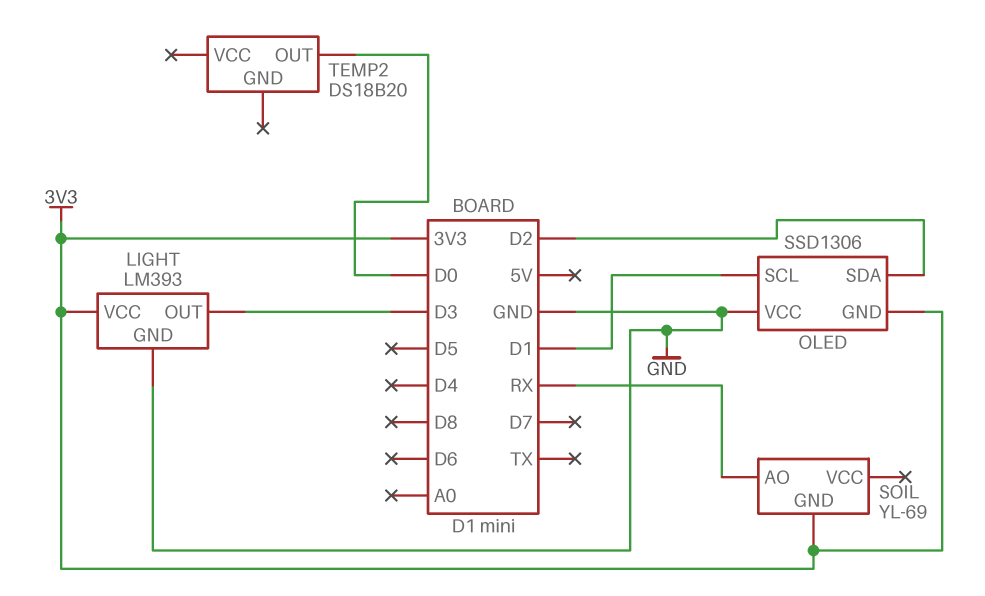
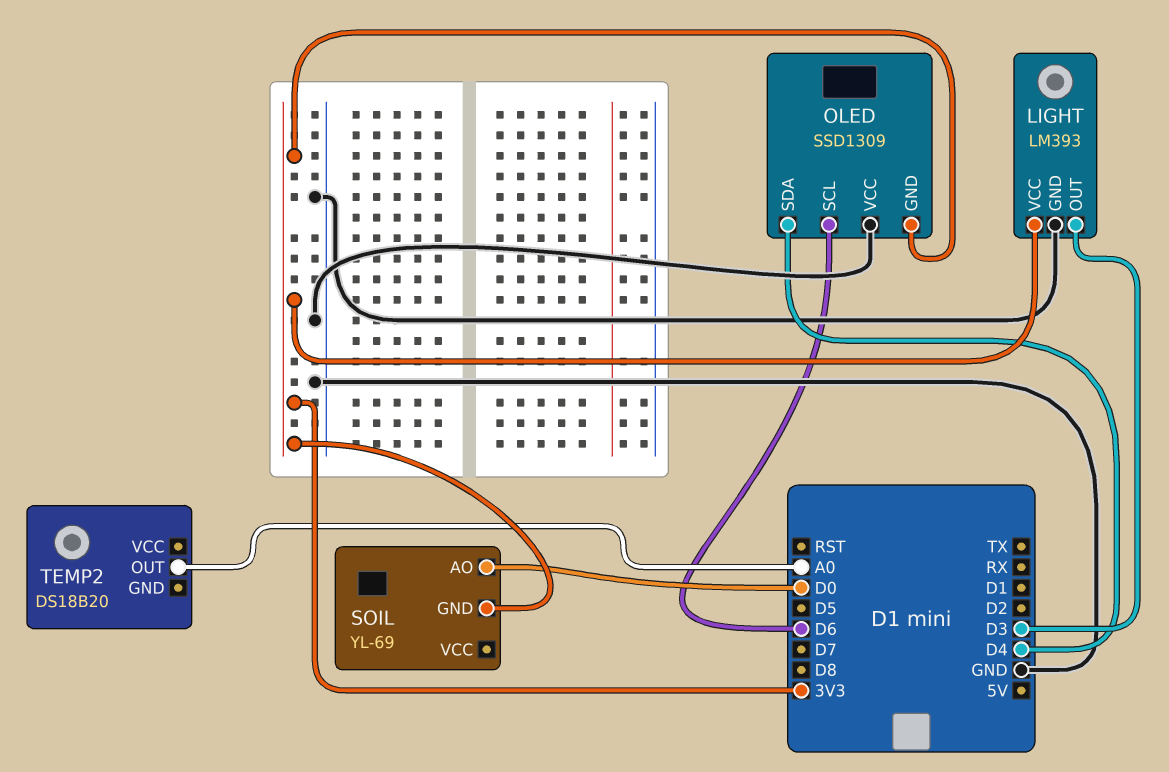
OLED: SSD1306 -> SSD1309
OLED pin SCL: D1 -> D6
OLED pin SDA: D2 -> D4
SOIL pin AO: RX -> D0
TEMP2 pin OUT: D0 -> A0

